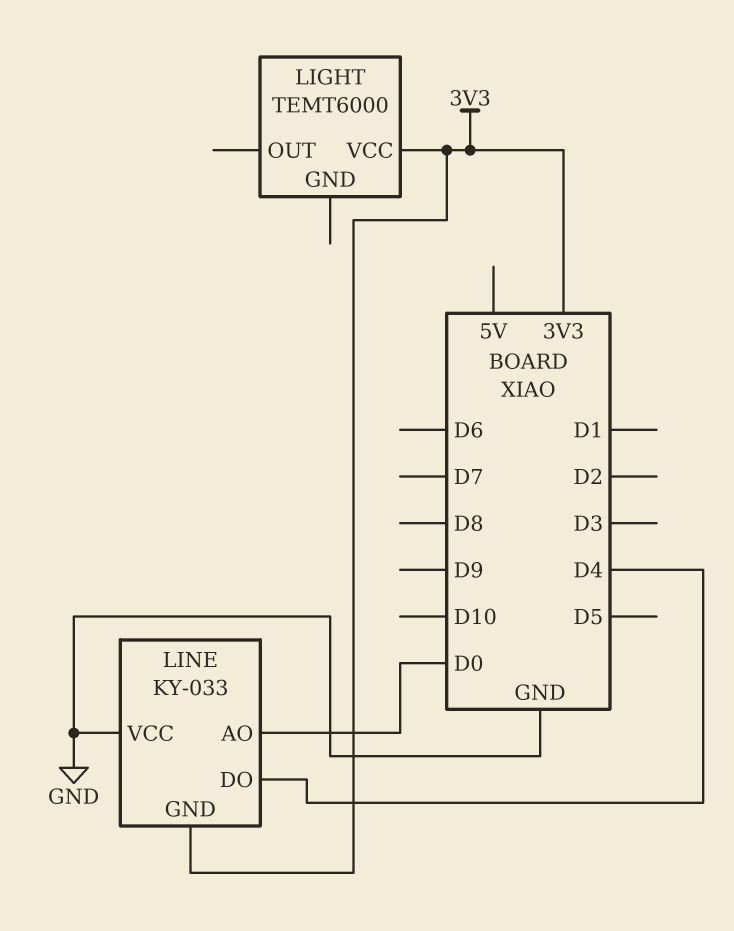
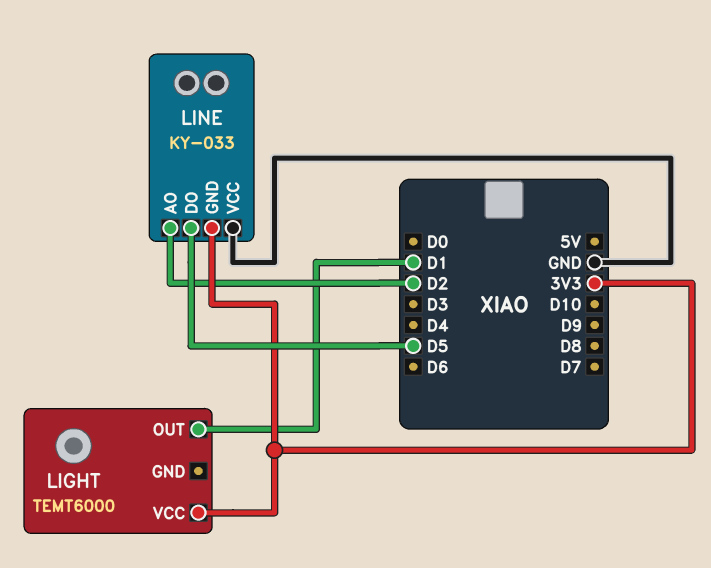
LIGHT pin OUT: none -> D1
LINE pin AO: D0 -> D2
LINE pin DO: D4 -> D5

